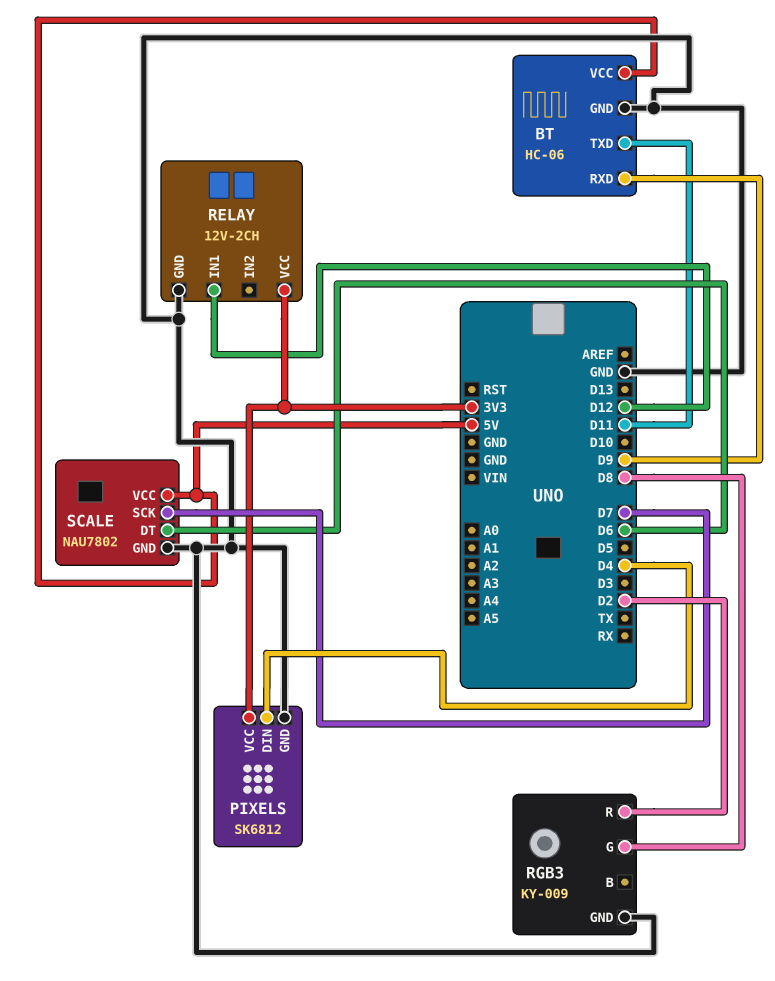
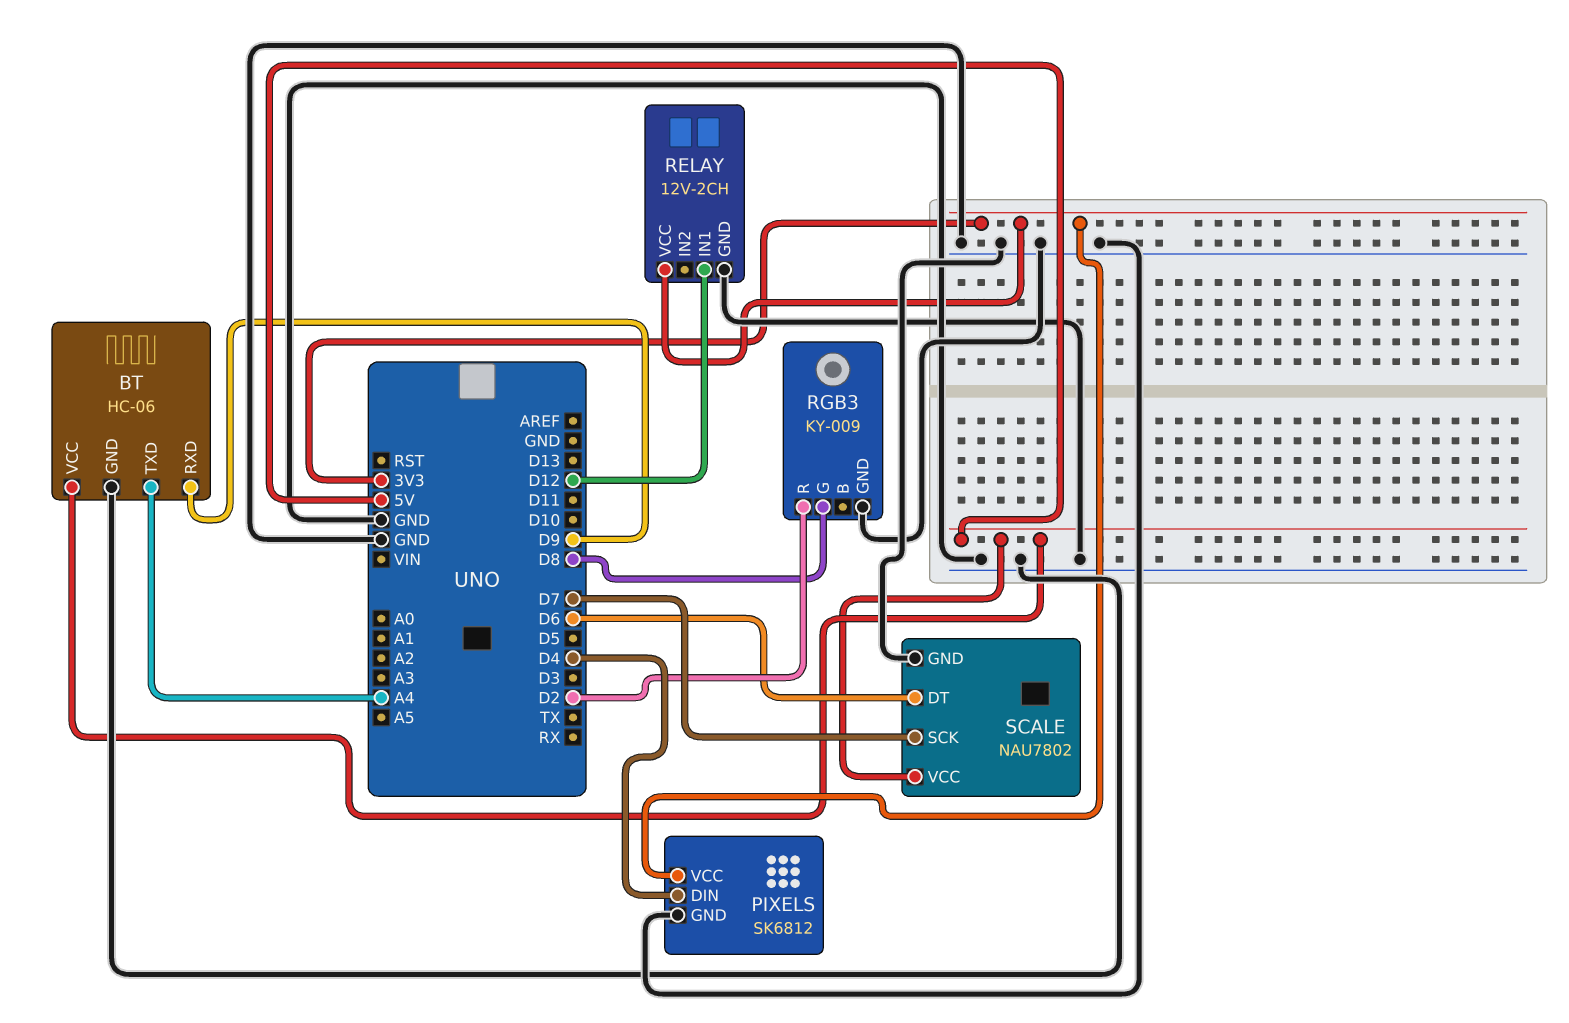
BT pin TXD: D11 -> A4

